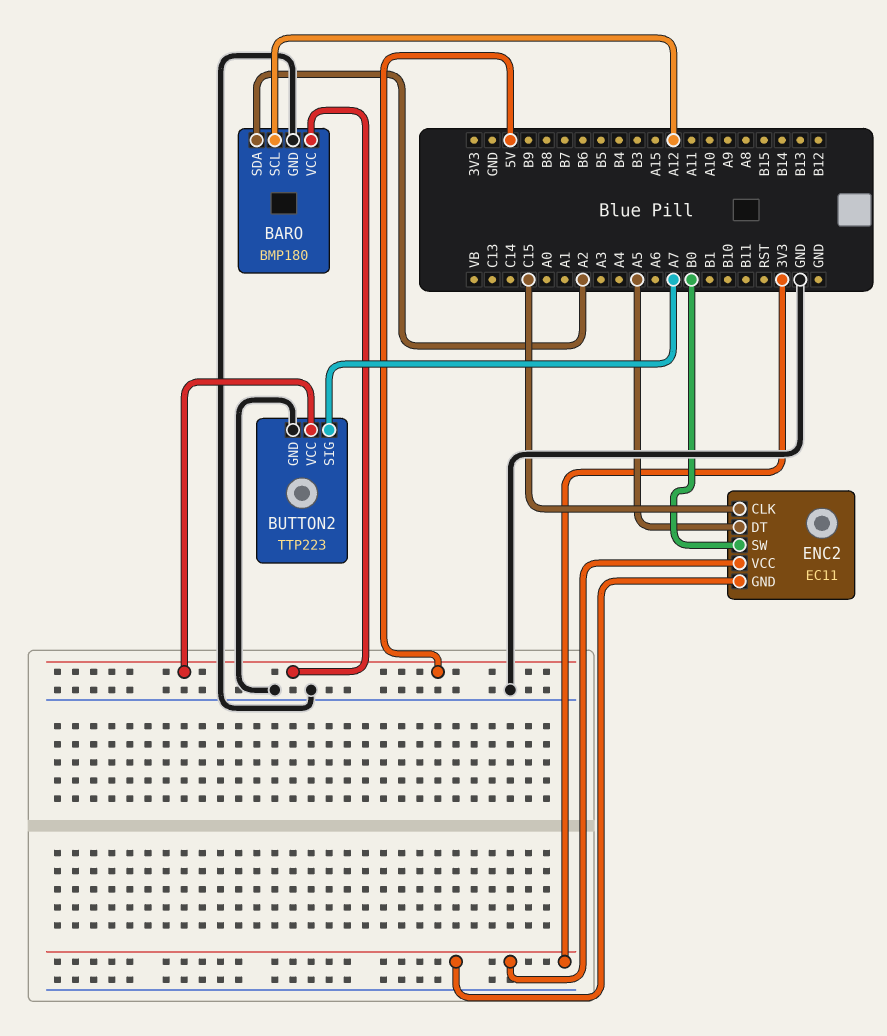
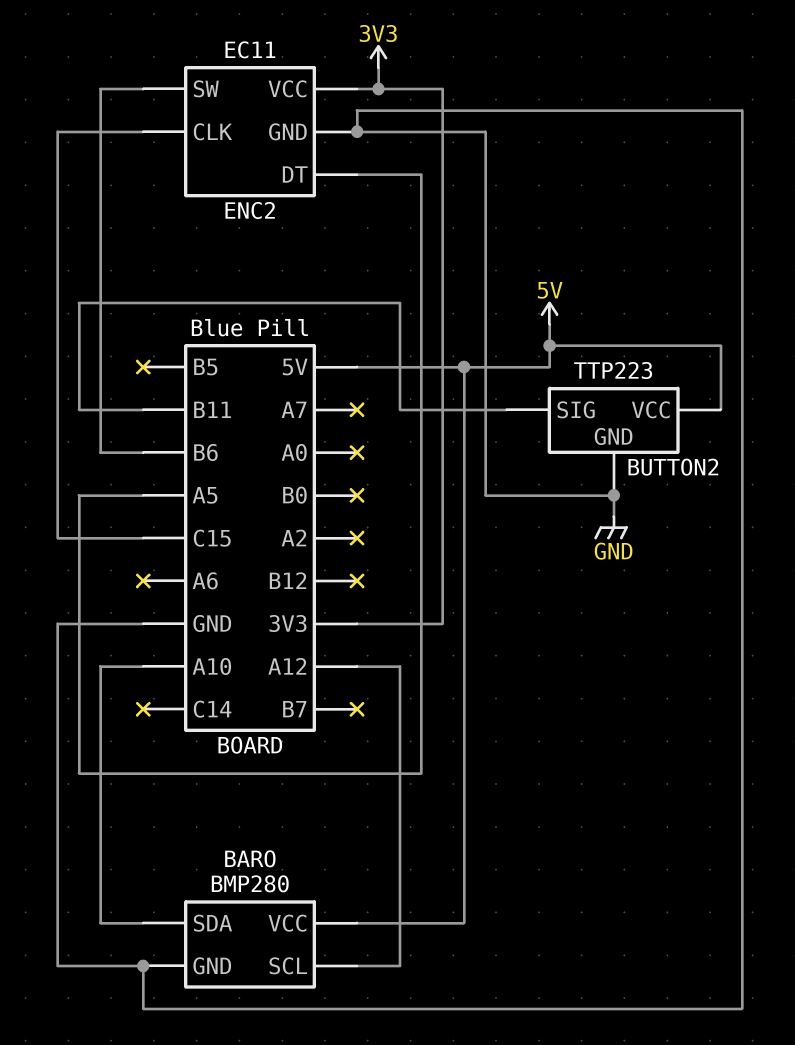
BARO: BMP180 -> BMP280
BARO pin SDA: A2 -> A10
BUTTON2 pin SIG: A7 -> B11
ENC2 pin GND: 3V3 -> GND
ENC2 pin SW: B0 -> B6

